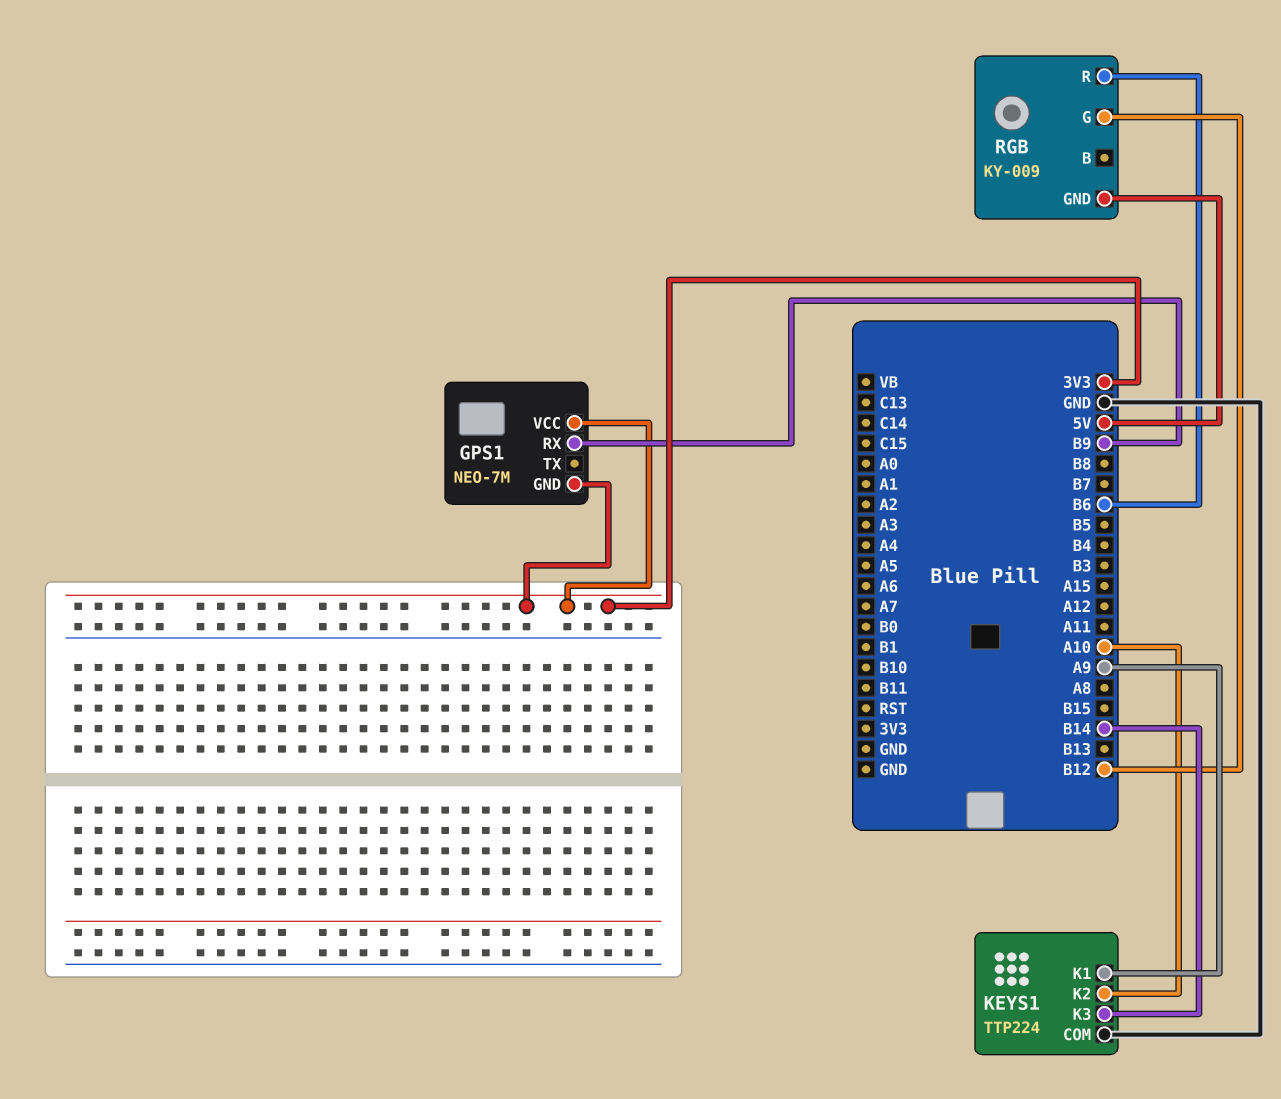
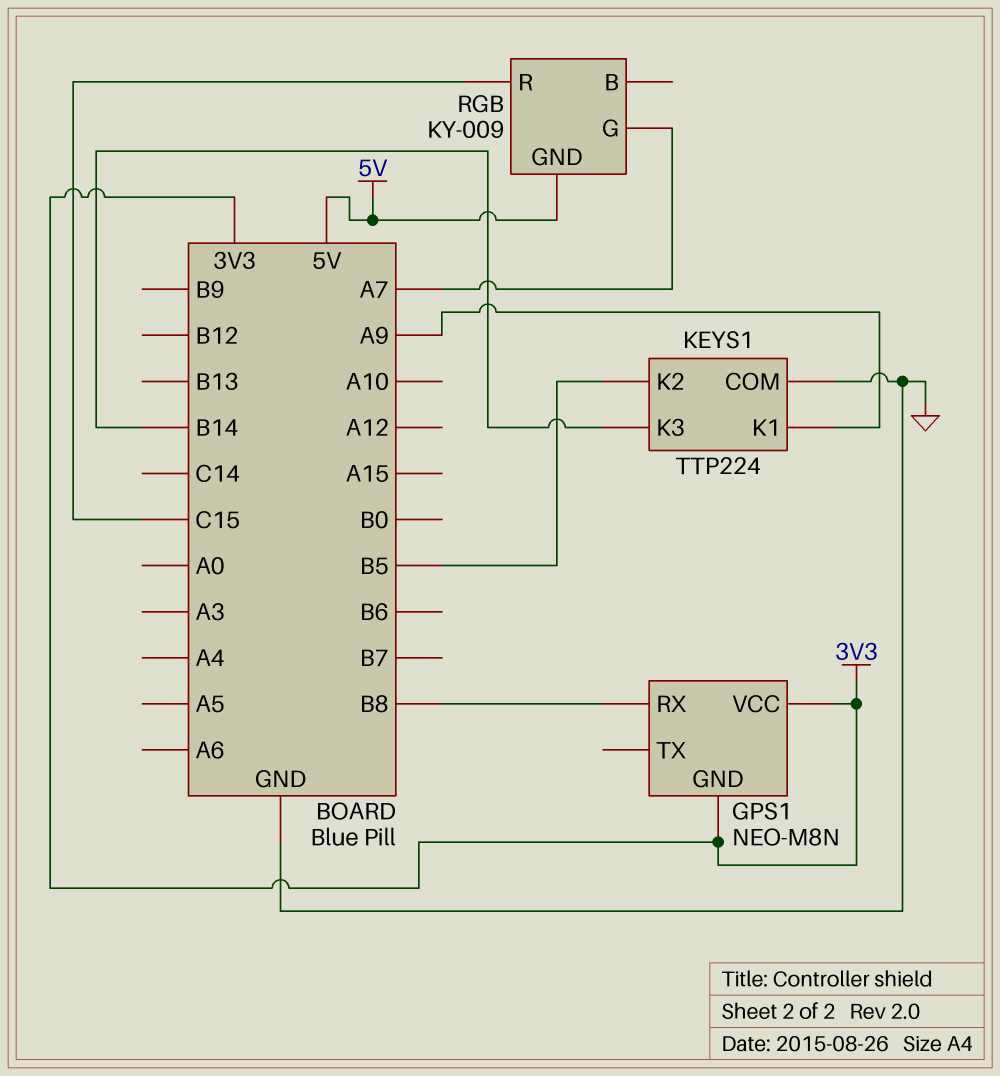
GPS1: NEO-7M -> NEO-M8N
GPS1 pin RX: B9 -> B8
KEYS1 pin K2: A10 -> B5
RGB pin G: B12 -> A7
RGB pin R: B6 -> C15

